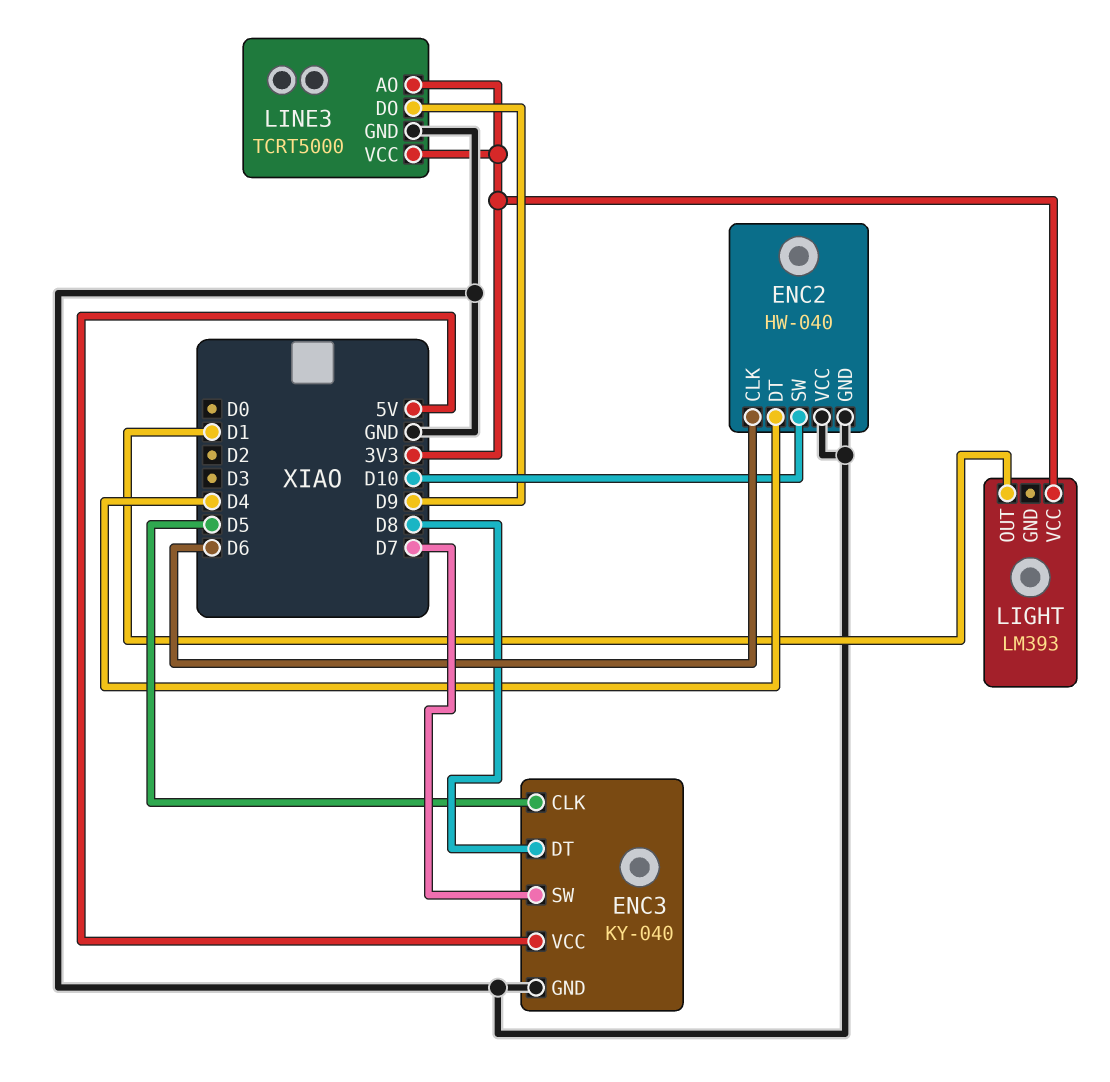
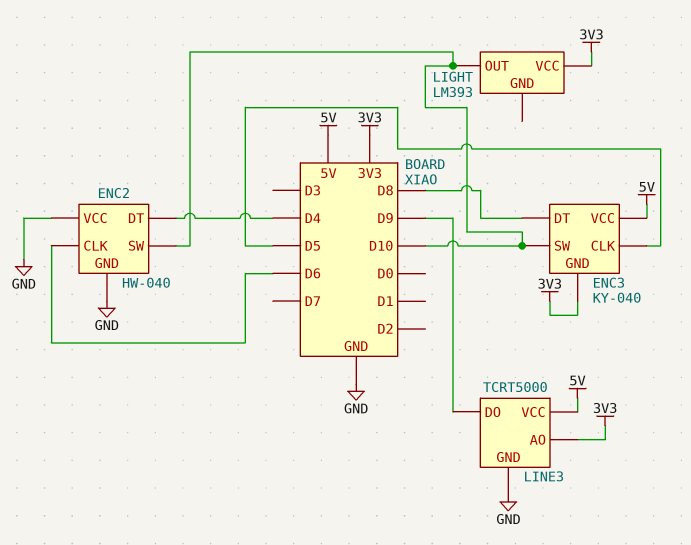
ENC3 pin GND: GND -> 3V3
ENC3 pin SW: D7 -> D10
LIGHT pin OUT: D1 -> D10
LINE3 pin VCC: 3V3 -> 5V

